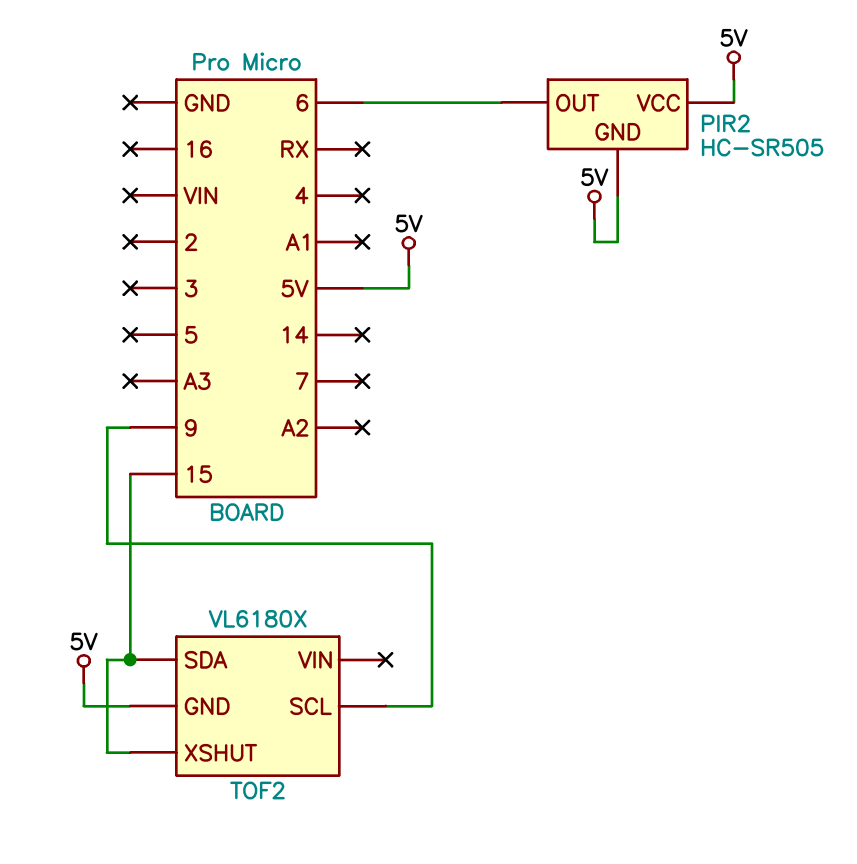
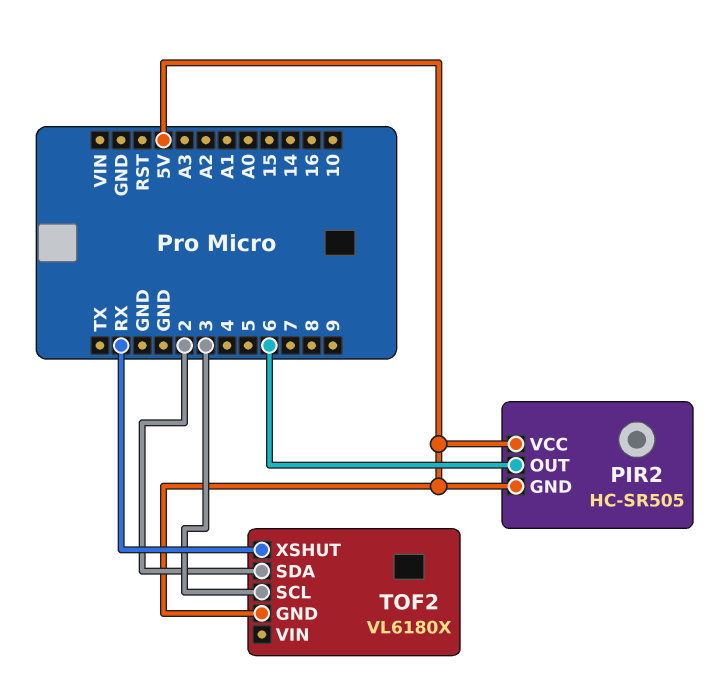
TOF2 pin SCL: 9 -> 3
TOF2 pin SDA: 15 -> 2
TOF2 pin XSHUT: 15 -> RX

